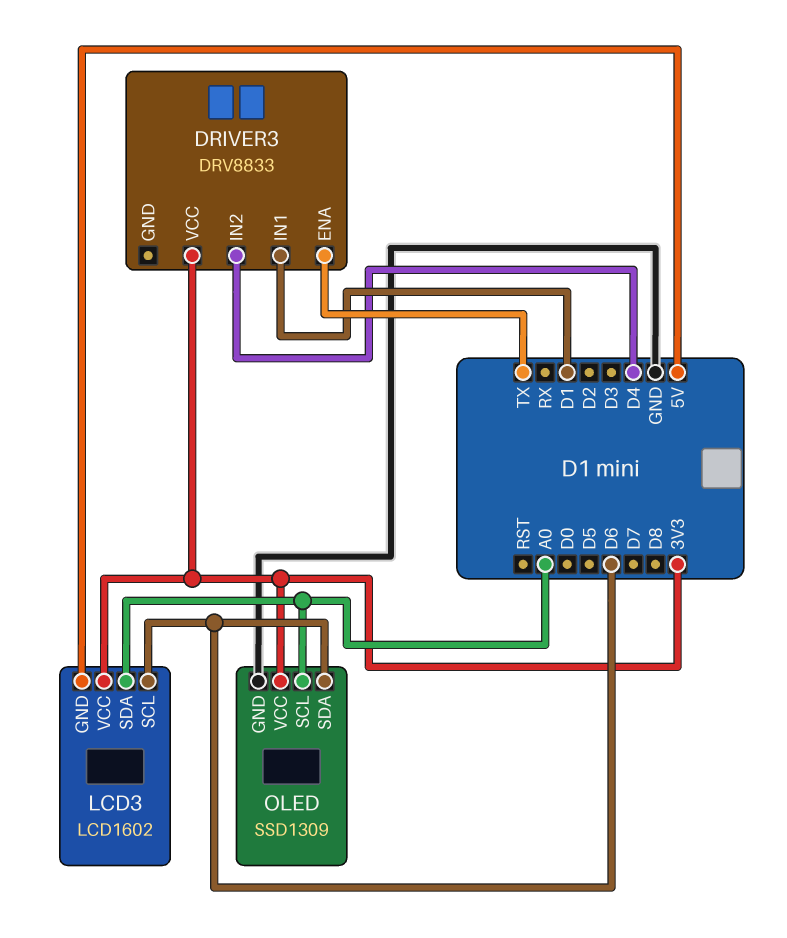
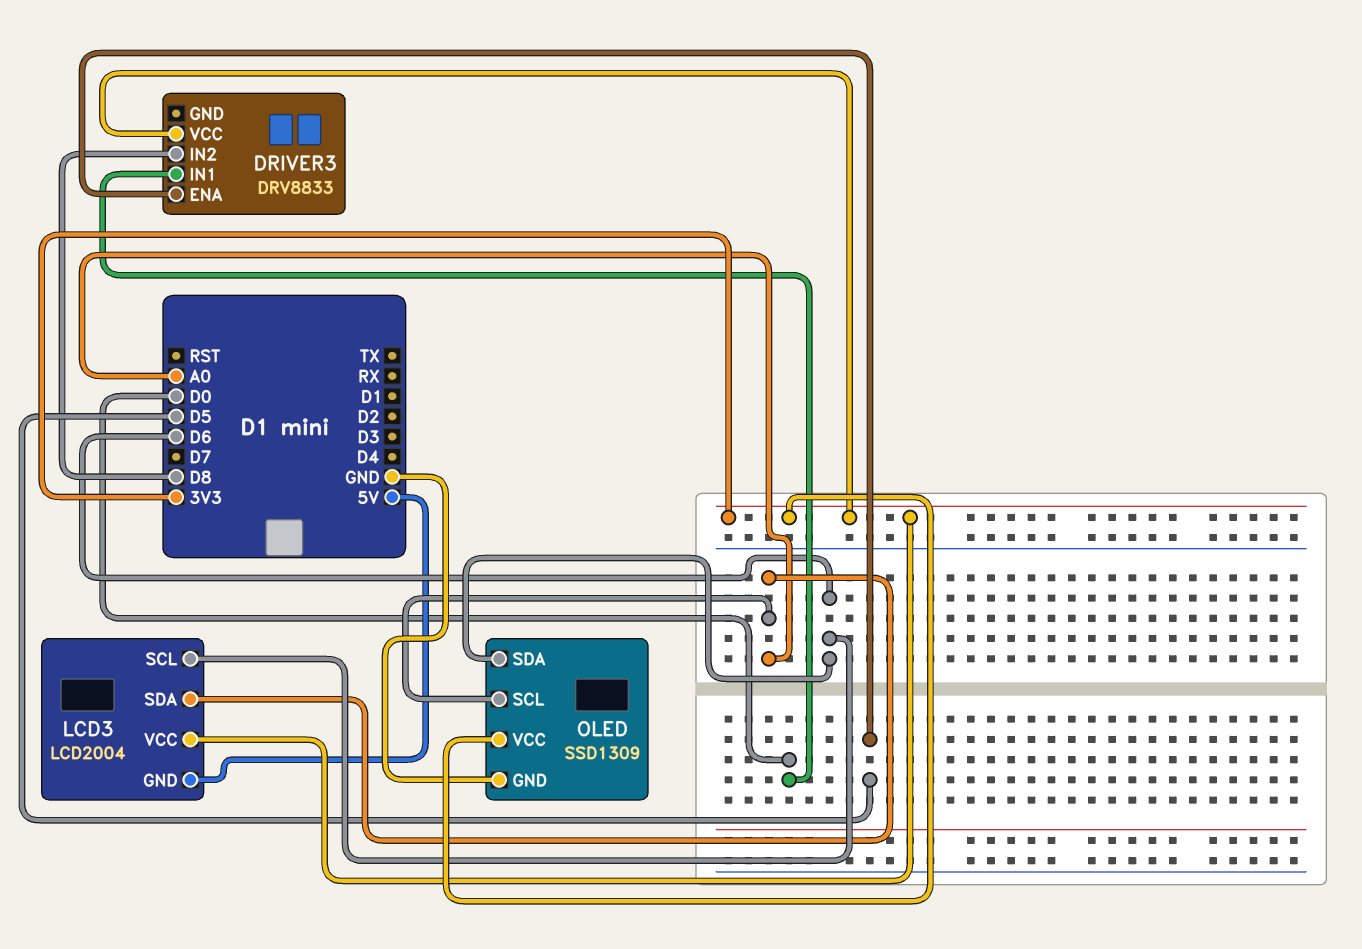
DRIVER3 pin ENA: TX -> D5
DRIVER3 pin IN1: D1 -> D0
DRIVER3 pin IN2: D4 -> D8
LCD3: LCD1602 -> LCD2004

